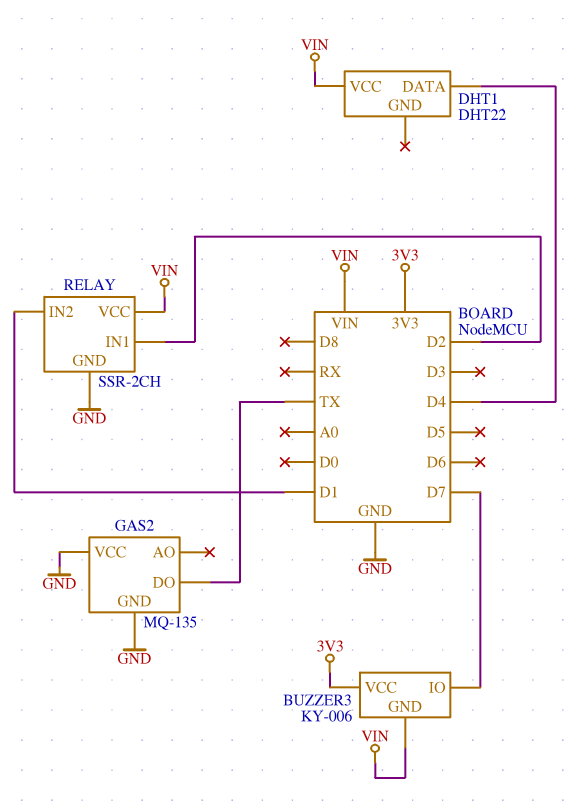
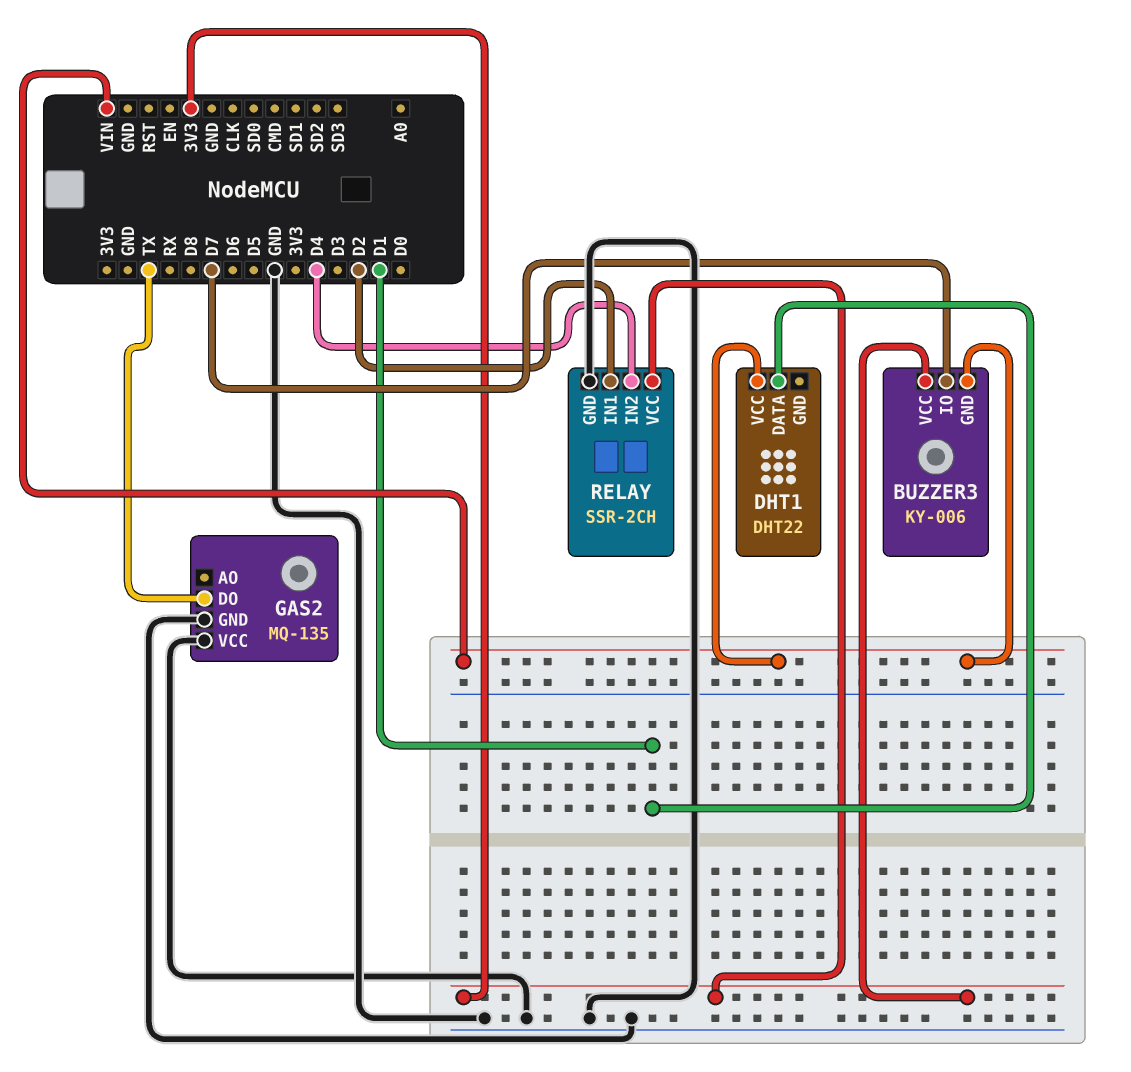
DHT1 pin DATA: D4 -> D1
RELAY pin IN2: D1 -> D4
RELAY pin VCC: VIN -> 3V3

